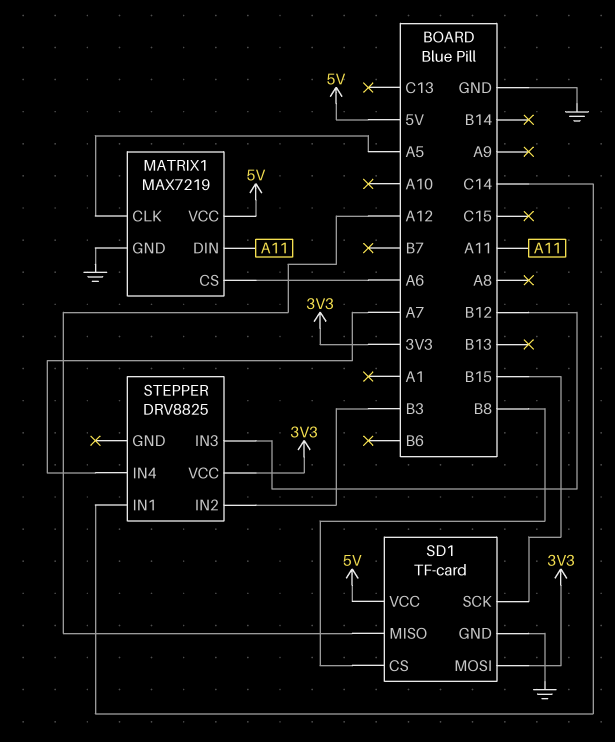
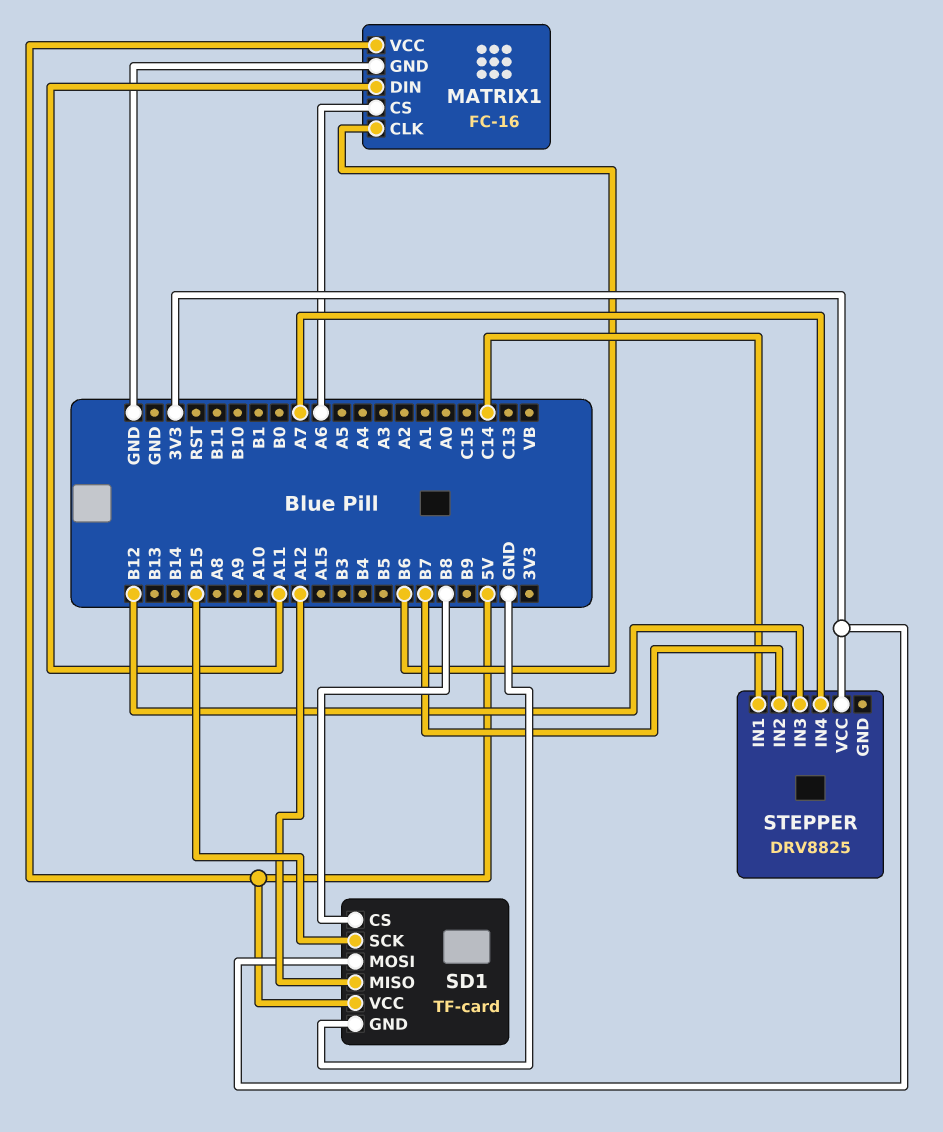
MATRIX1: MAX7219 -> FC-16
MATRIX1 pin CLK: A5 -> B6
STEPPER pin IN2: B3 -> B7

